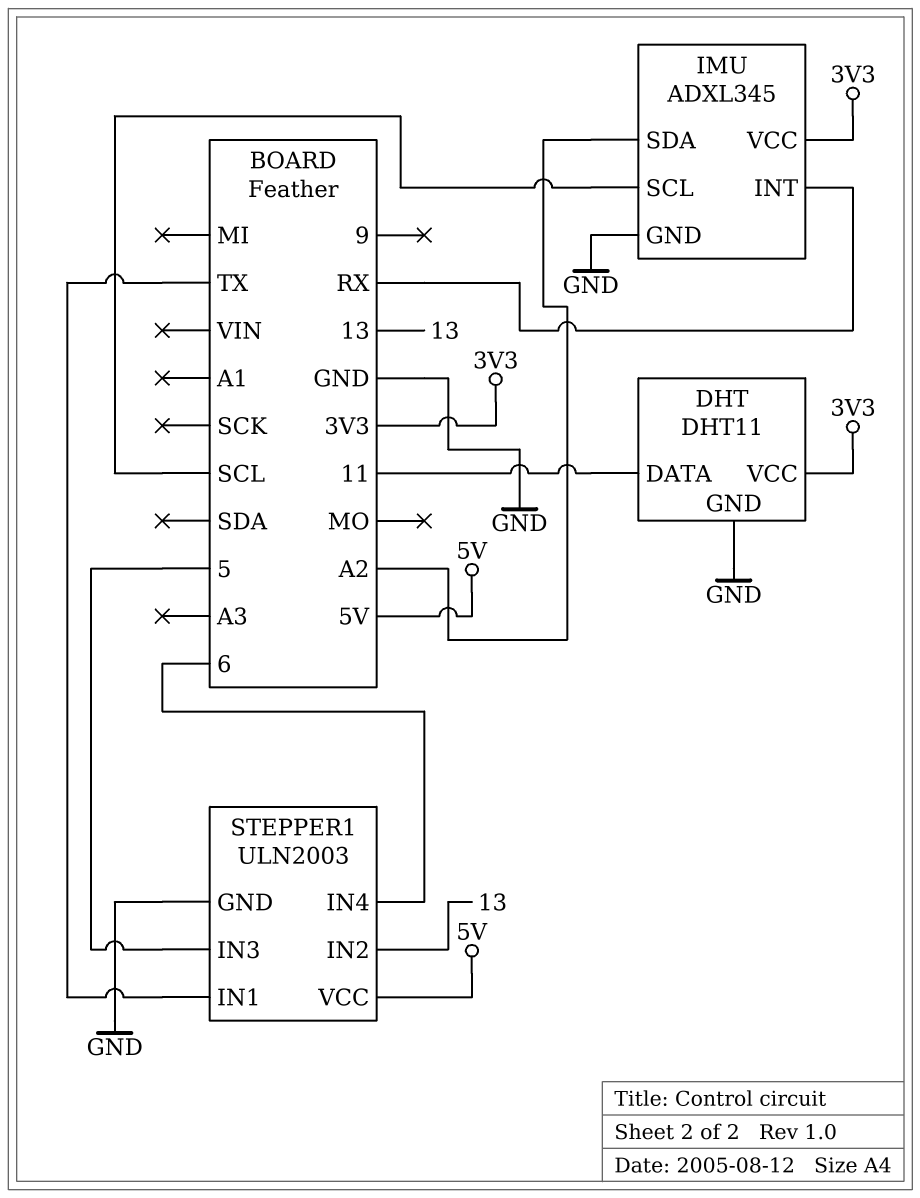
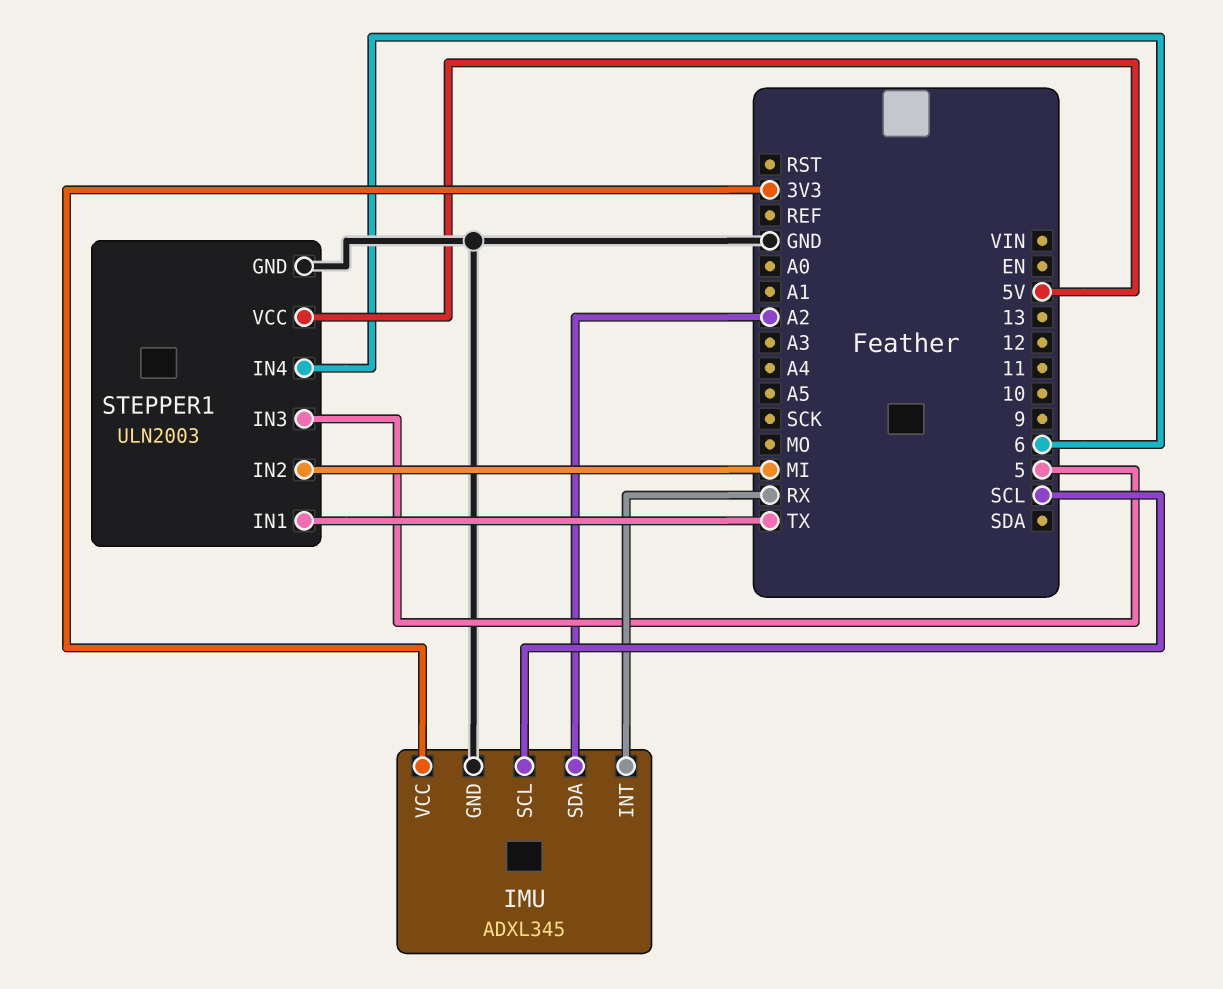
DHT: DHT11 -> none
DHT pin DATA: 11 -> none
DHT pin GND: GND -> none
DHT pin VCC: 3V3 -> none
STEPPER1 pin IN2: 13 -> MI

